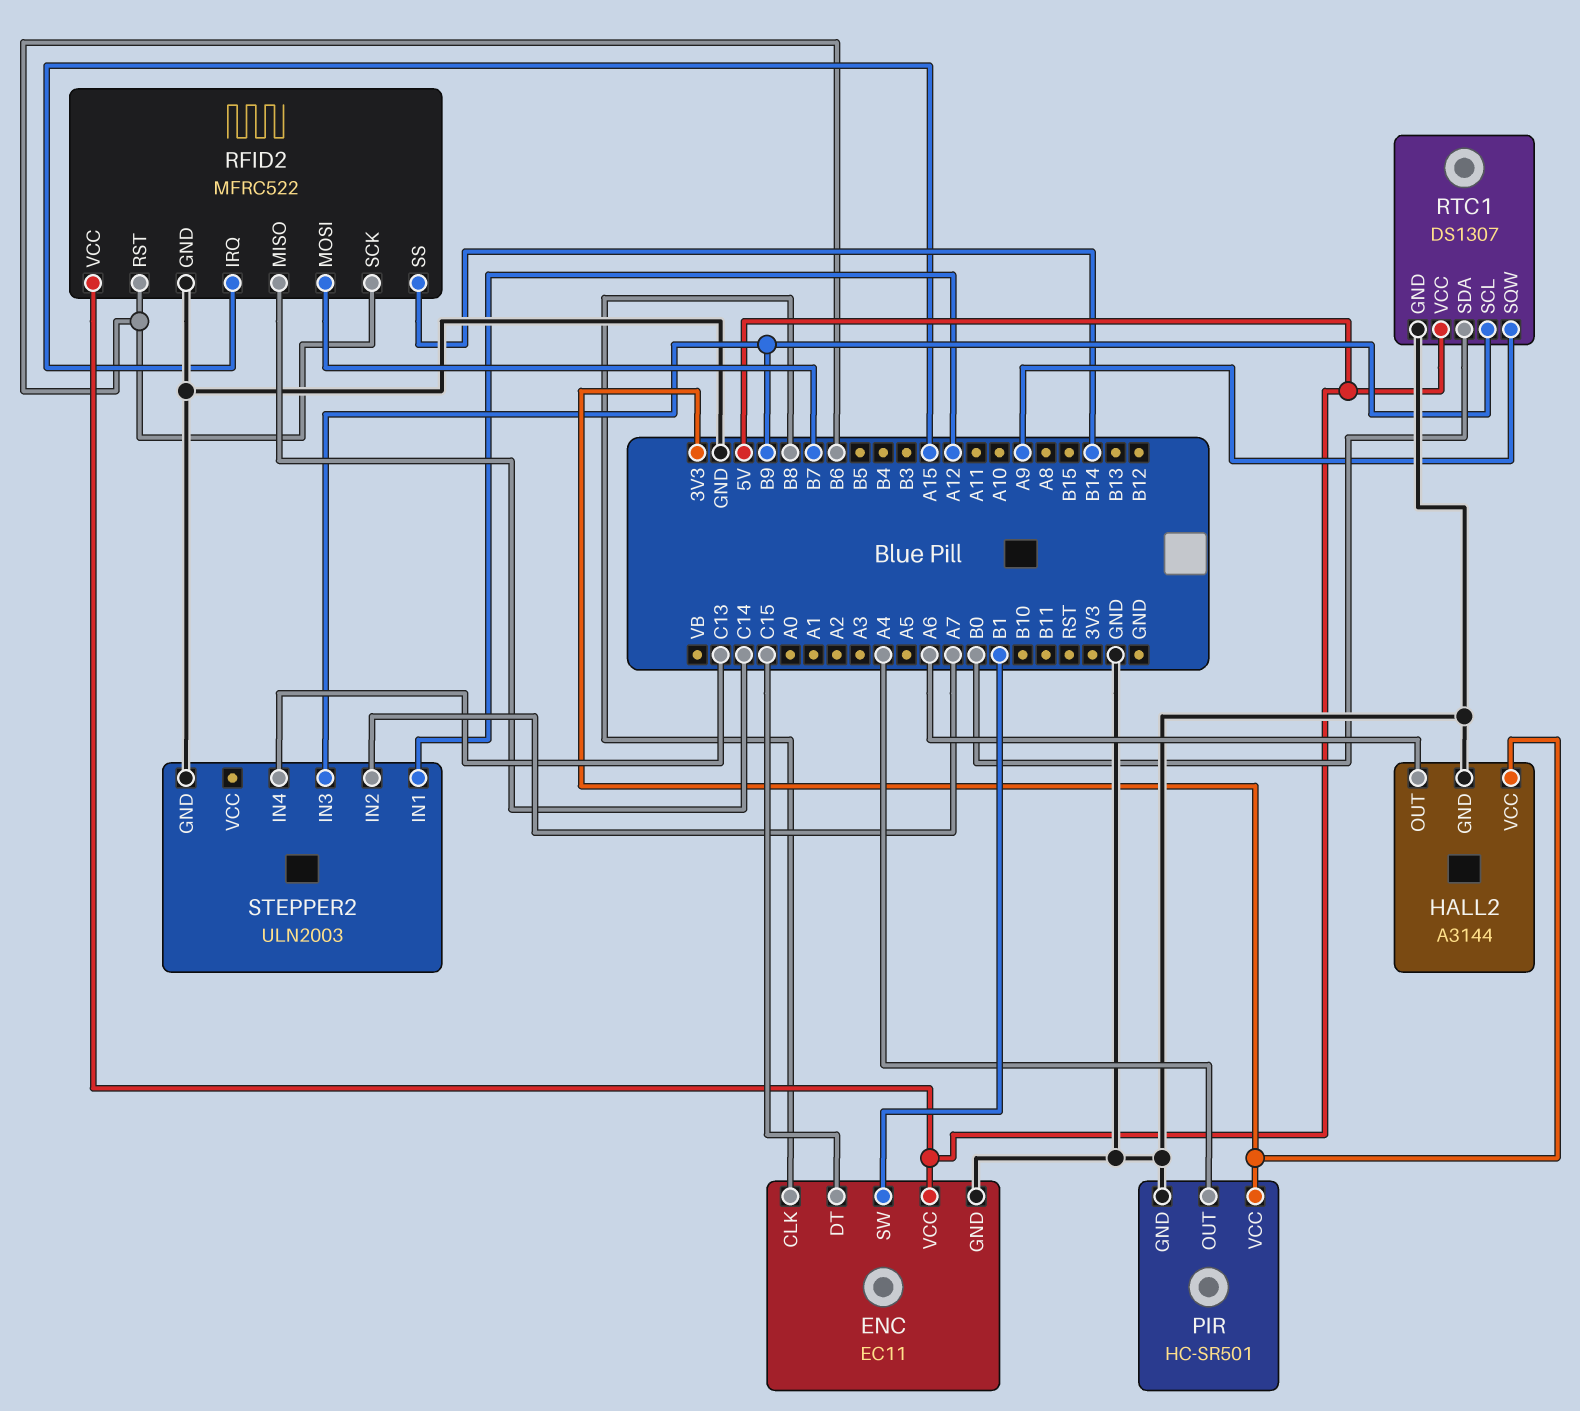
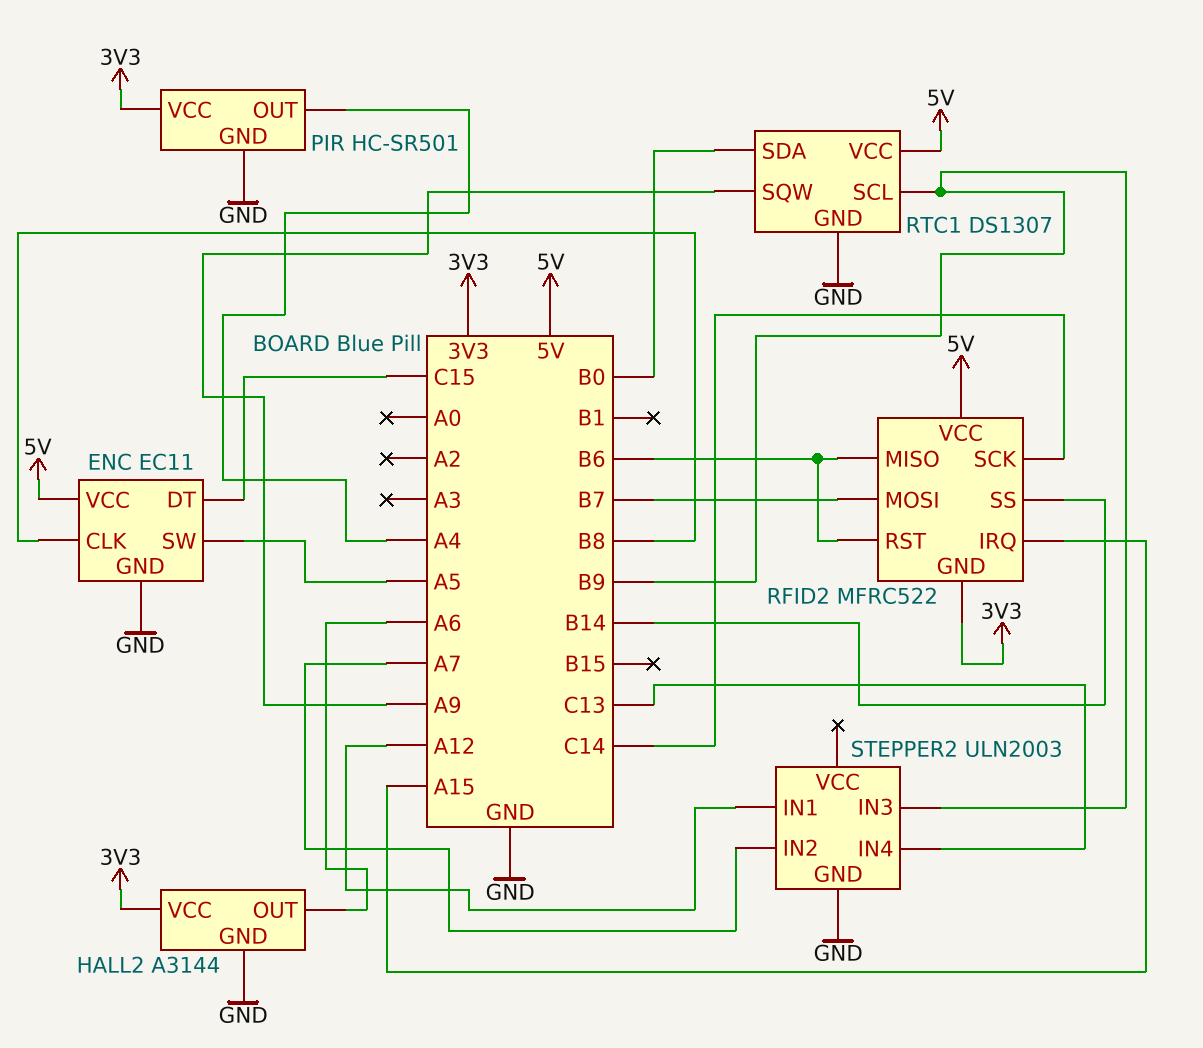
ENC pin SW: B1 -> A5
RFID2 pin GND: GND -> 3V3
RFID2 pin MISO: C14 -> B6
RFID2 pin SCK: B6 -> C14

